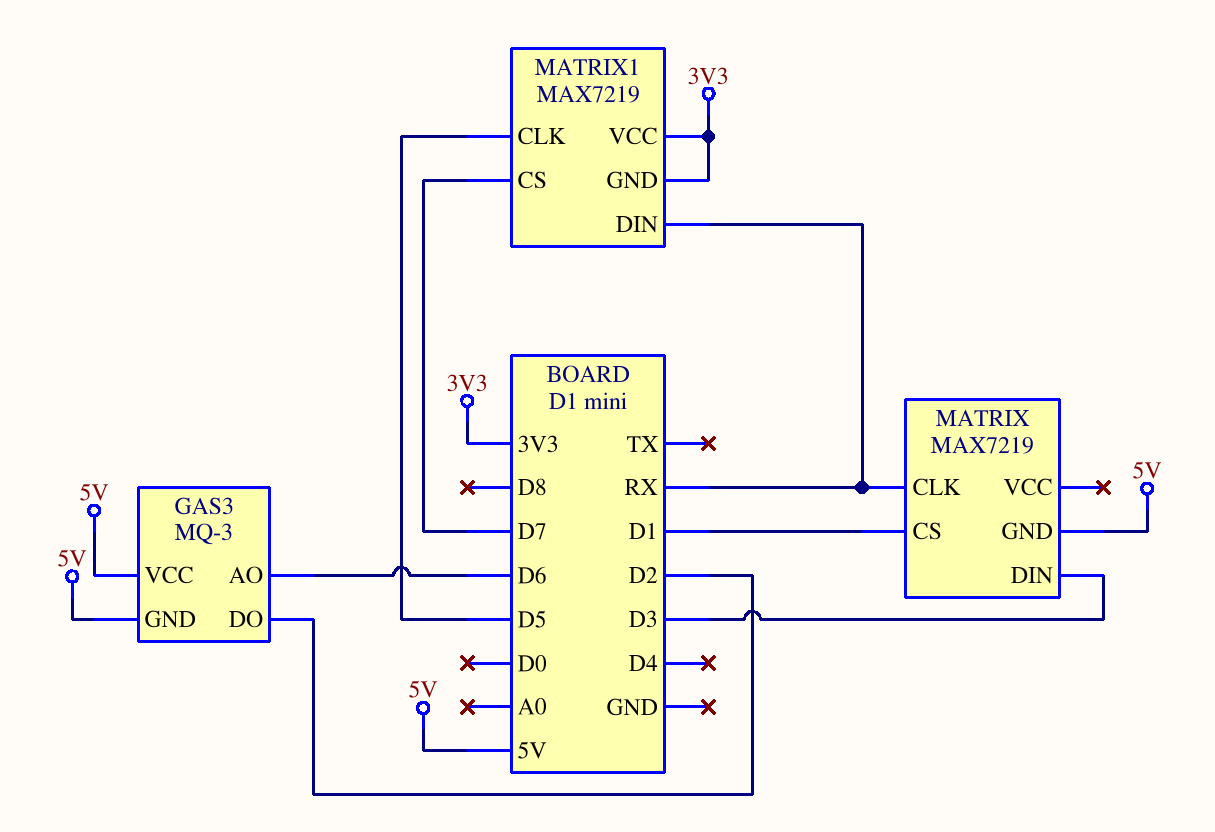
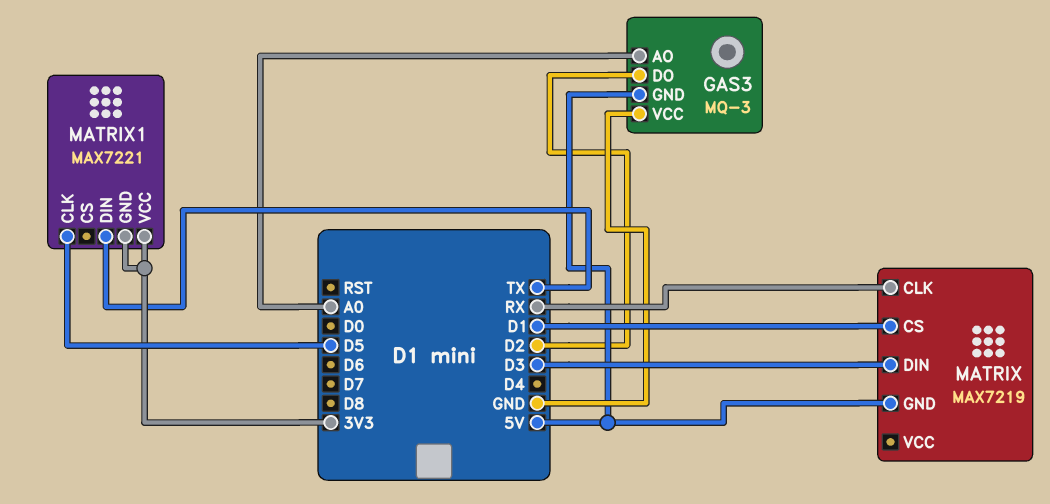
GAS3 pin AO: D6 -> A0
GAS3 pin VCC: 5V -> GND
MATRIX1: MAX7219 -> MAX7221
MATRIX1 pin CS: D7 -> none
MATRIX1 pin DIN: RX -> TX

